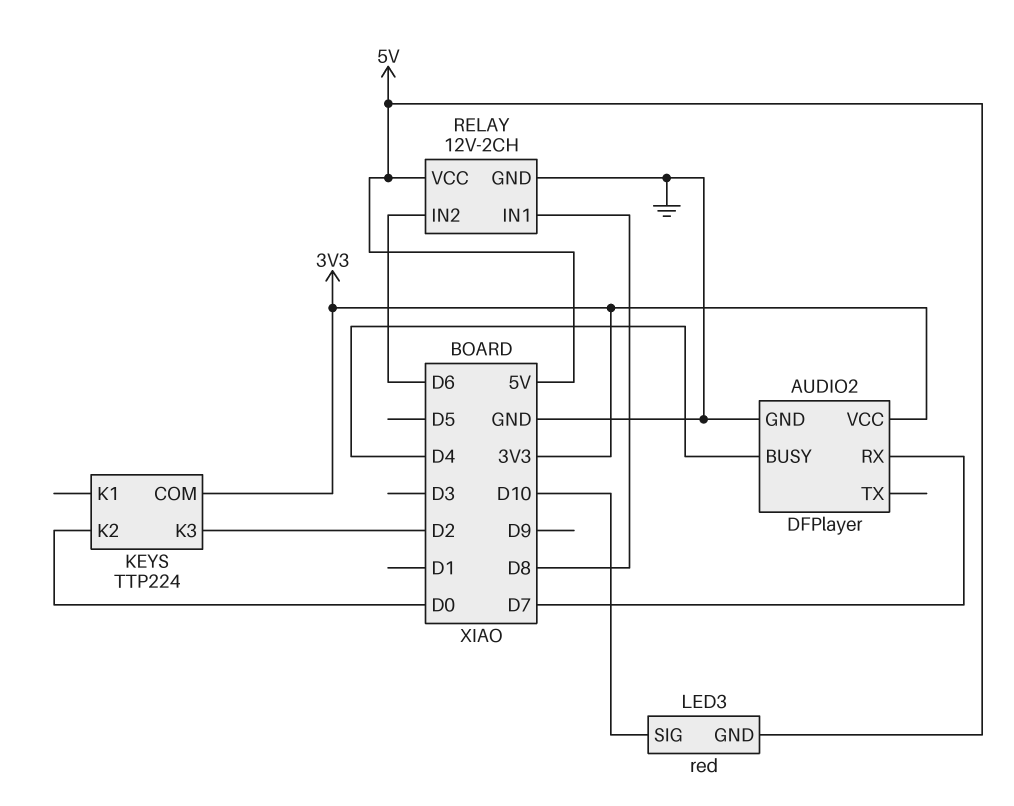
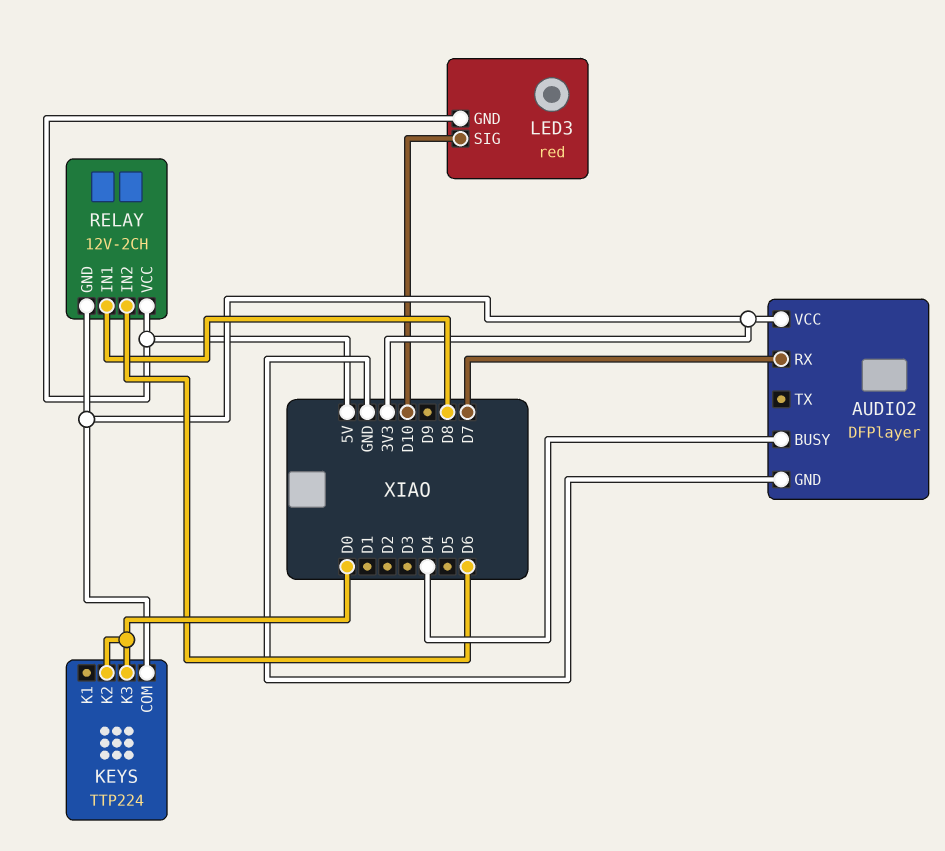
KEYS pin K3: D2 -> D0
RELAY pin GND: GND -> 3V3

